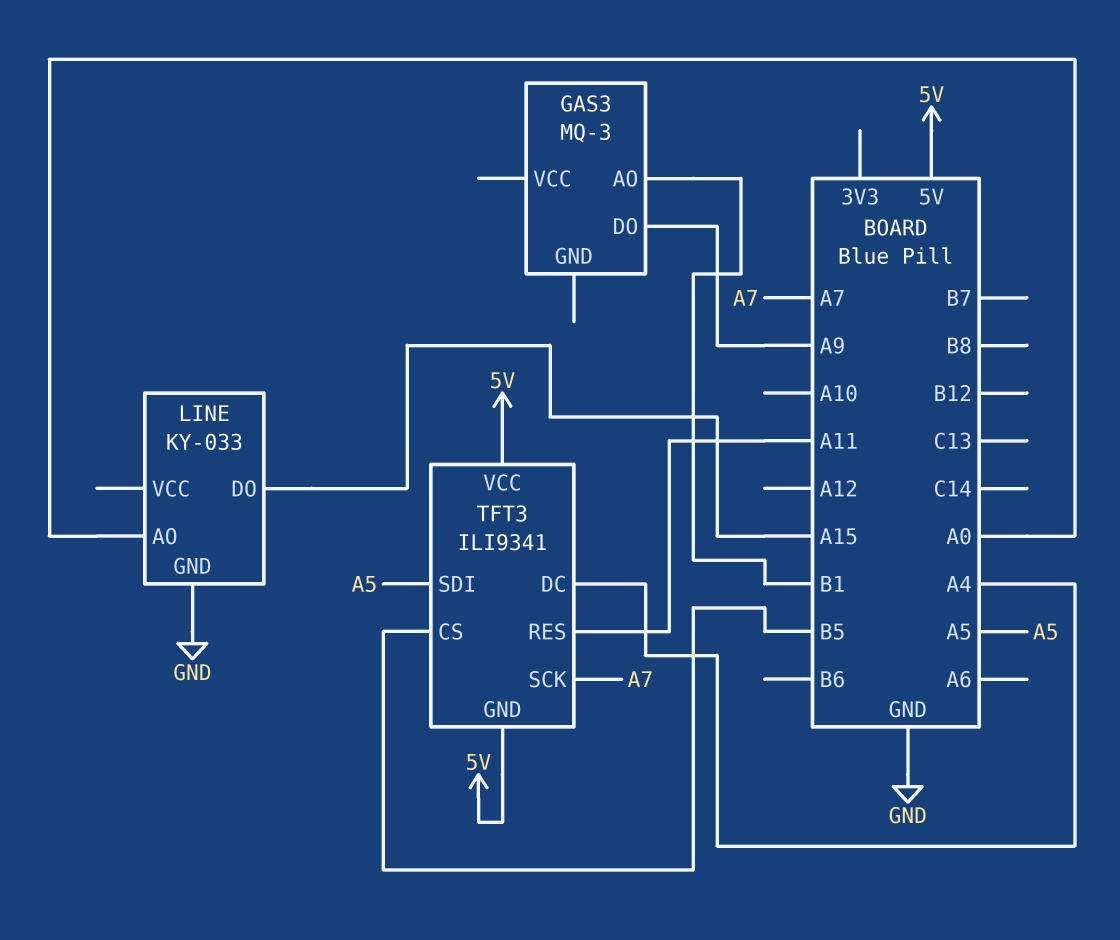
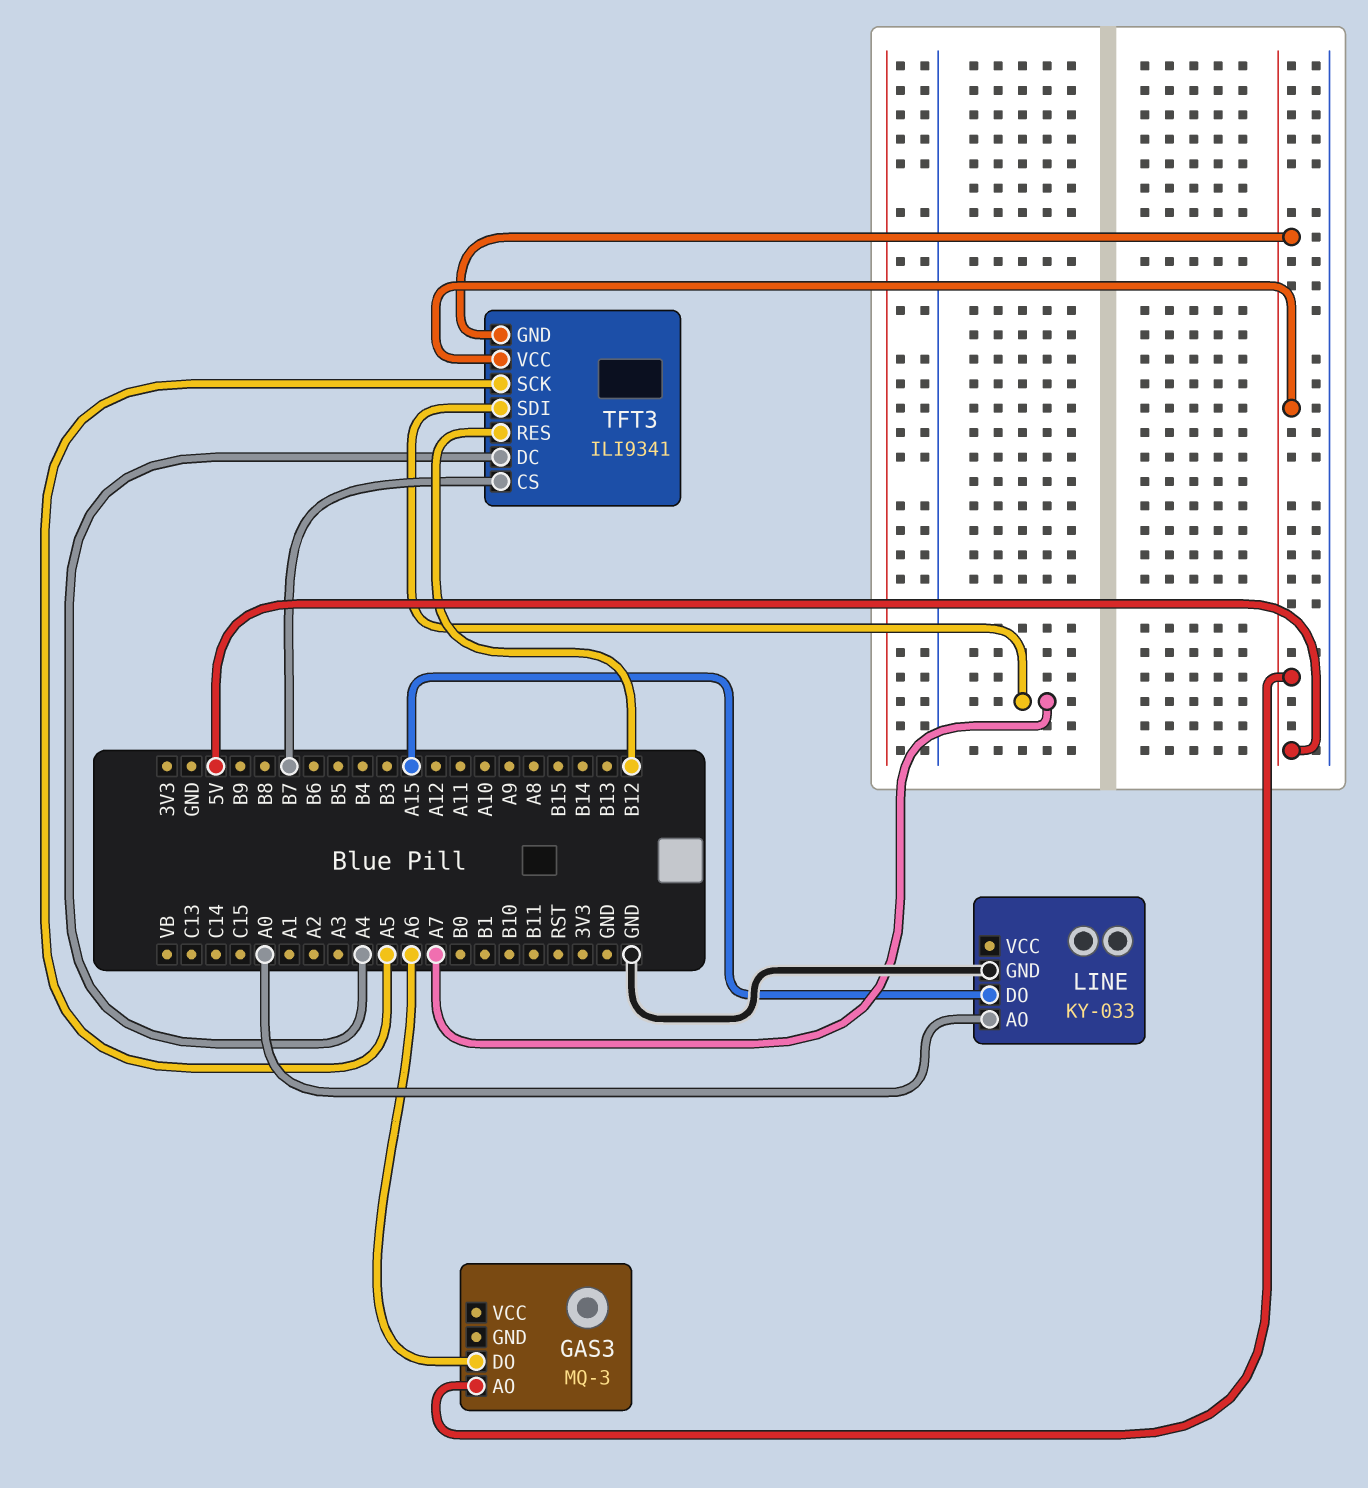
GAS3 pin AO: B1 -> 5V
GAS3 pin DO: A9 -> A6
TFT3 pin CS: B5 -> B7
TFT3 pin RES: A11 -> B12
TFT3 pin SCK: A7 -> A5
TFT3 pin SDI: A5 -> A7

